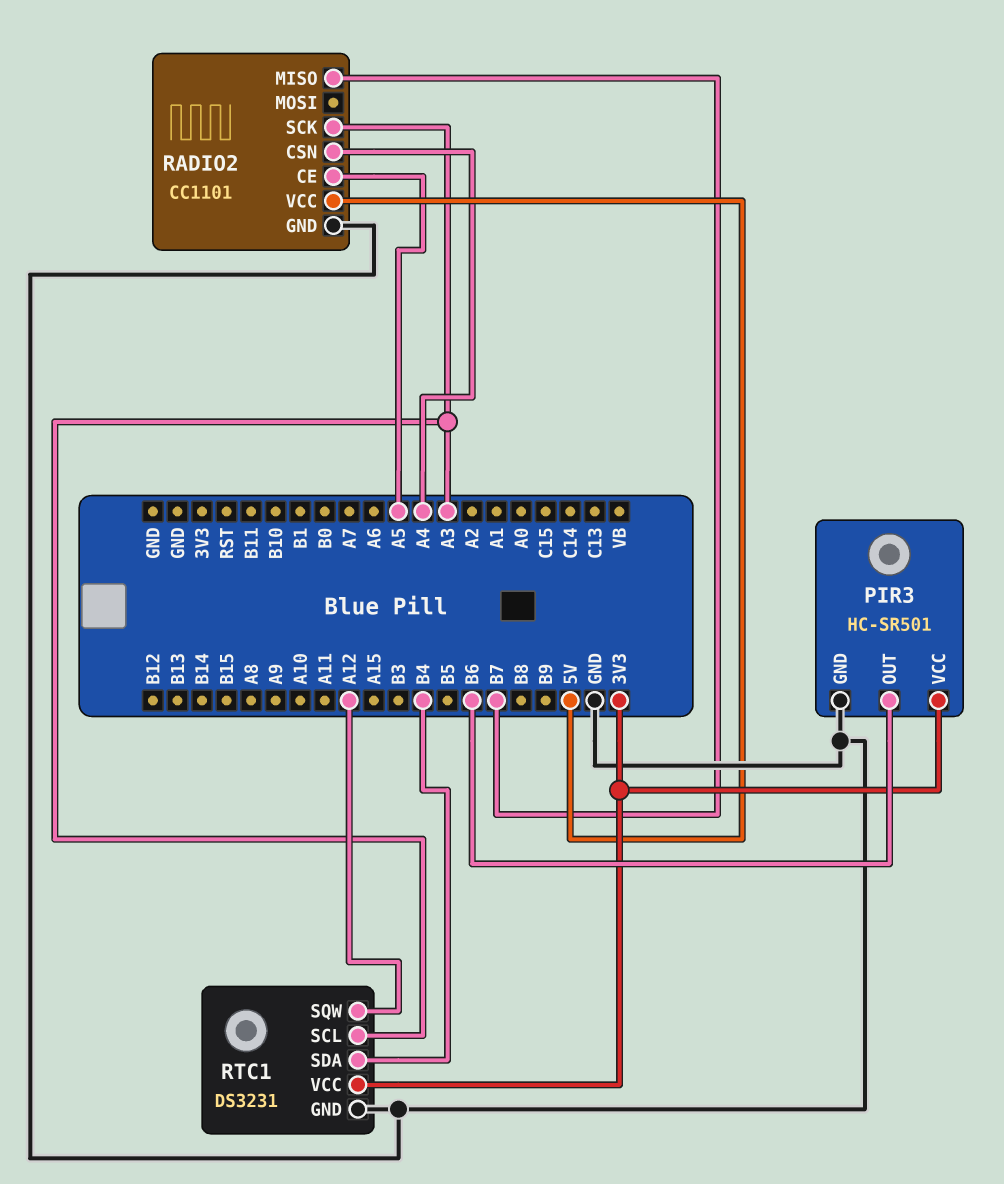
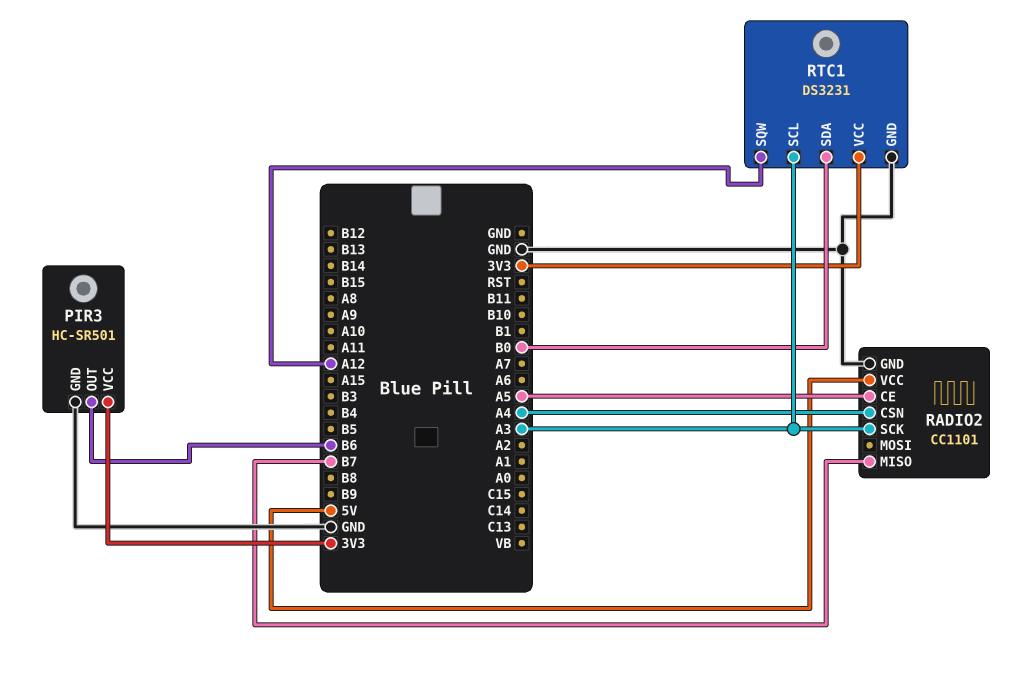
RTC1 pin SDA: B4 -> B0

